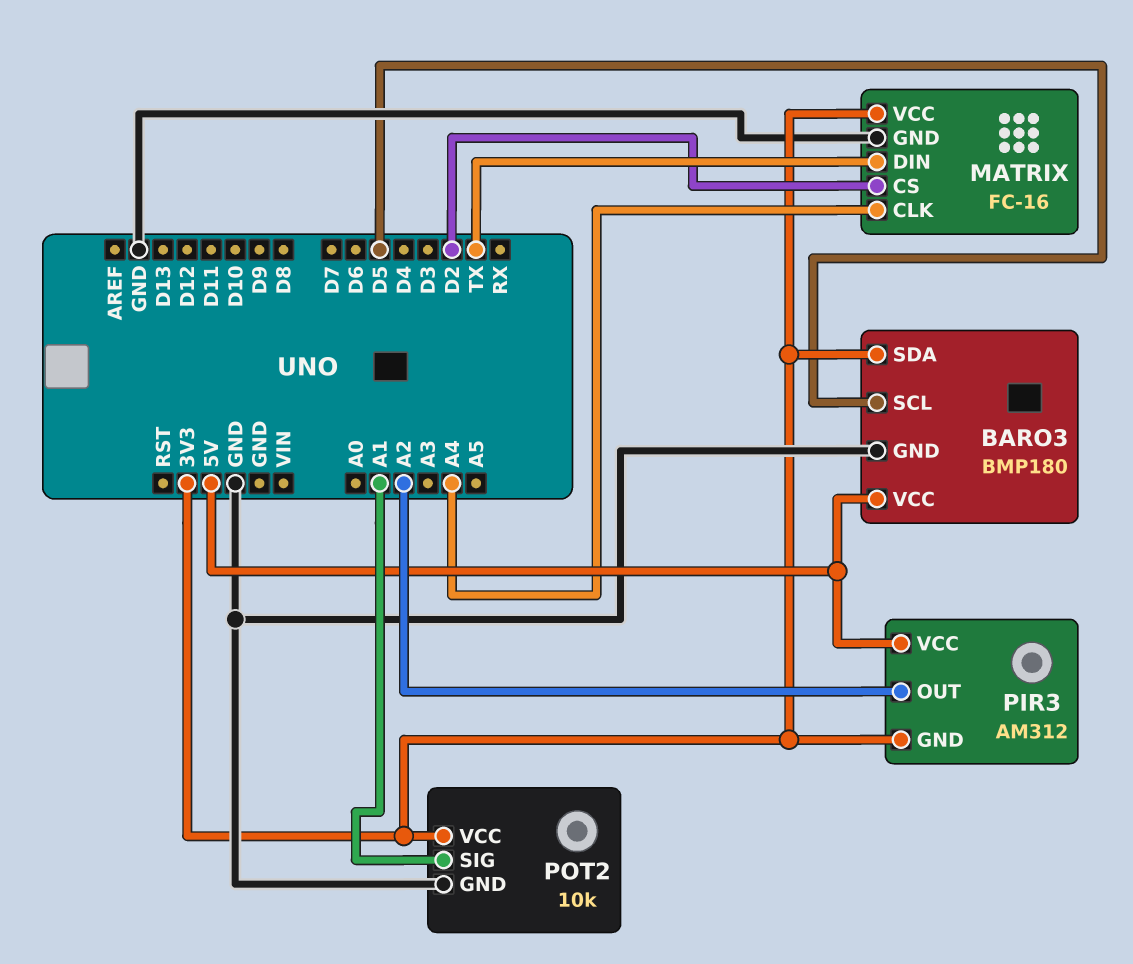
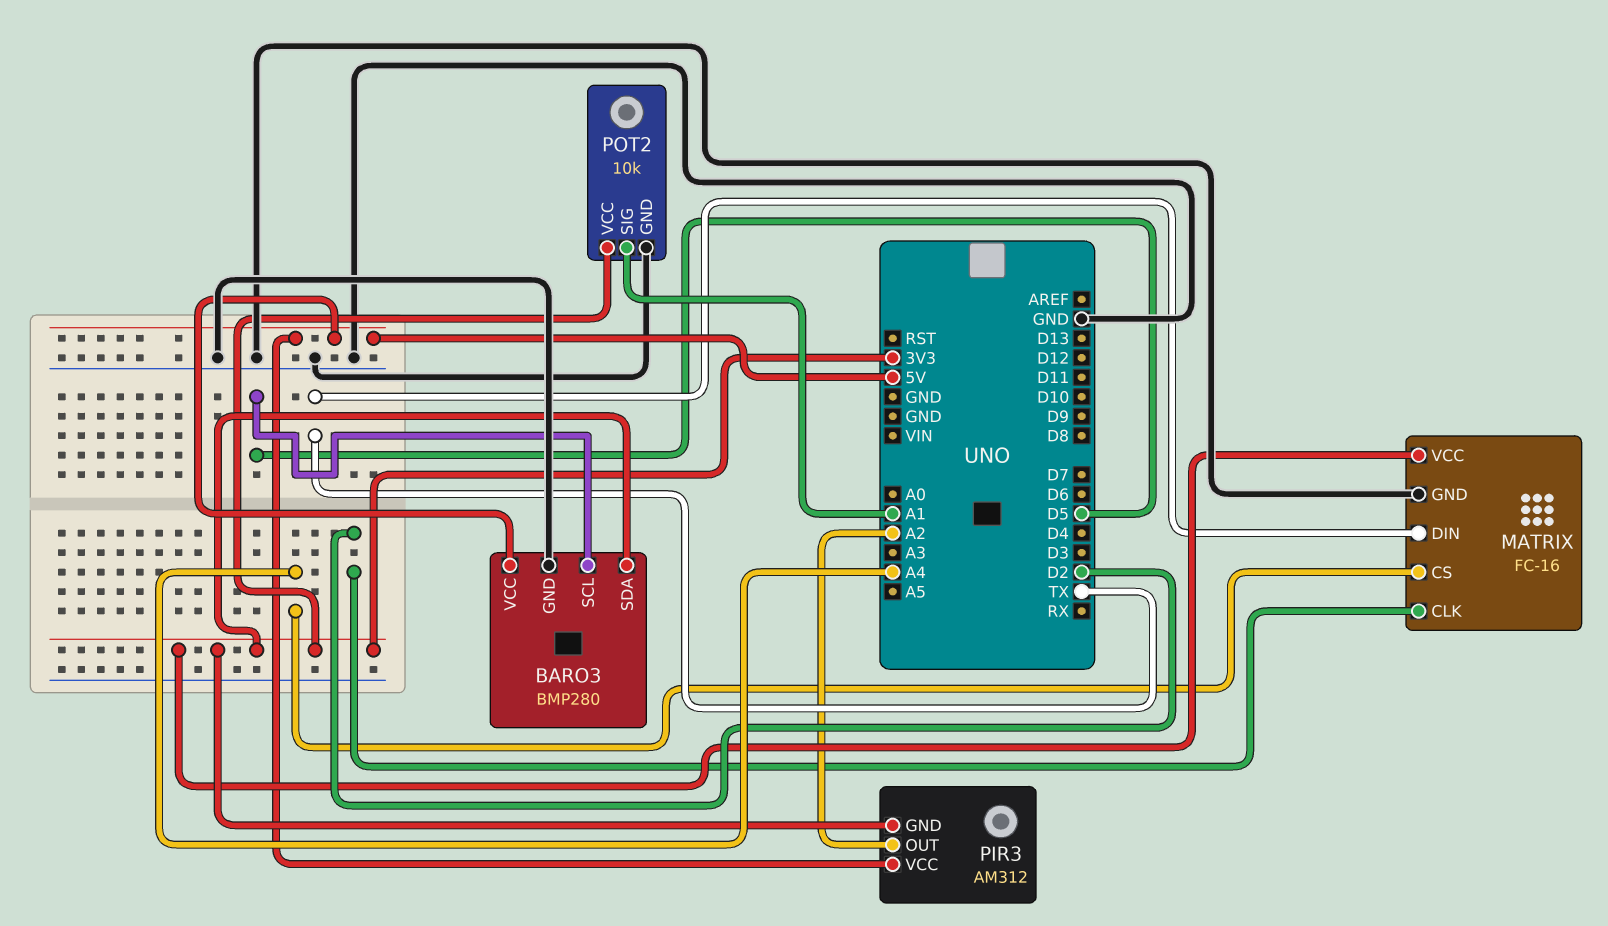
BARO3: BMP180 -> BMP280
MATRIX pin CLK: A4 -> D2
MATRIX pin CS: D2 -> A4

